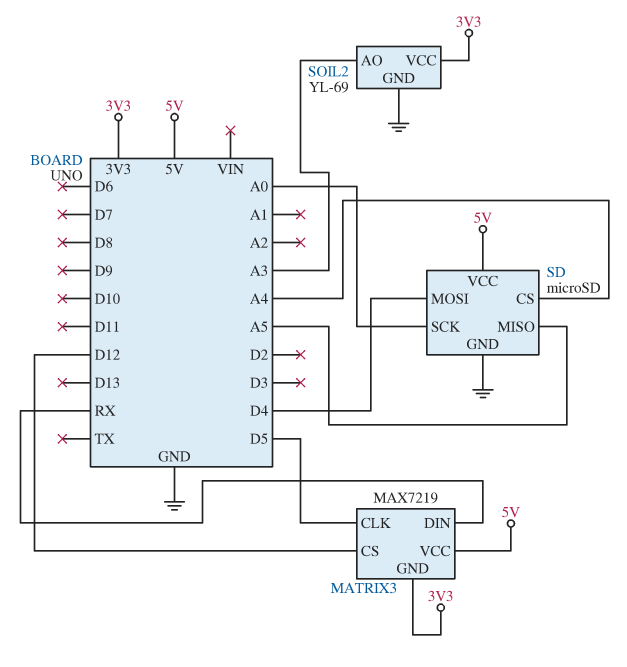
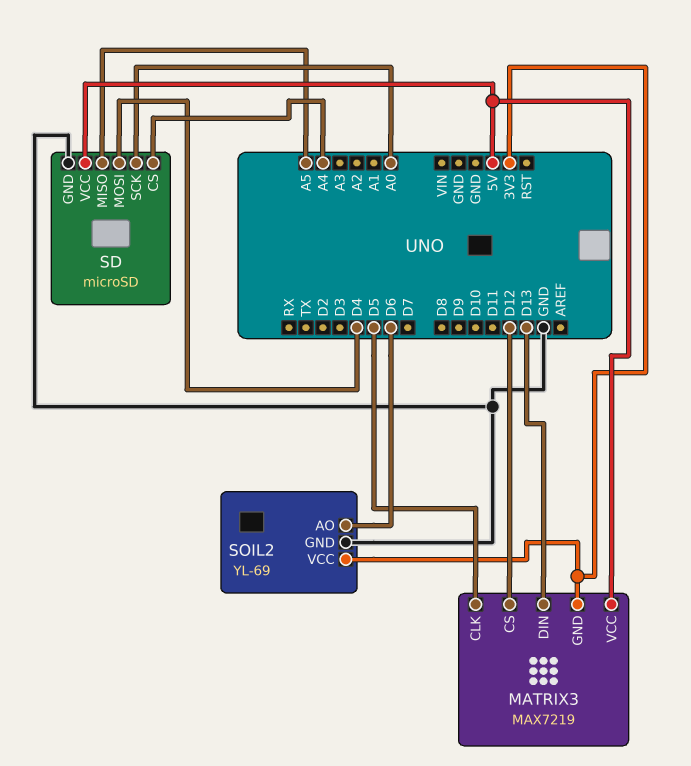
MATRIX3 pin DIN: RX -> D13
SOIL2 pin AO: A3 -> D6

